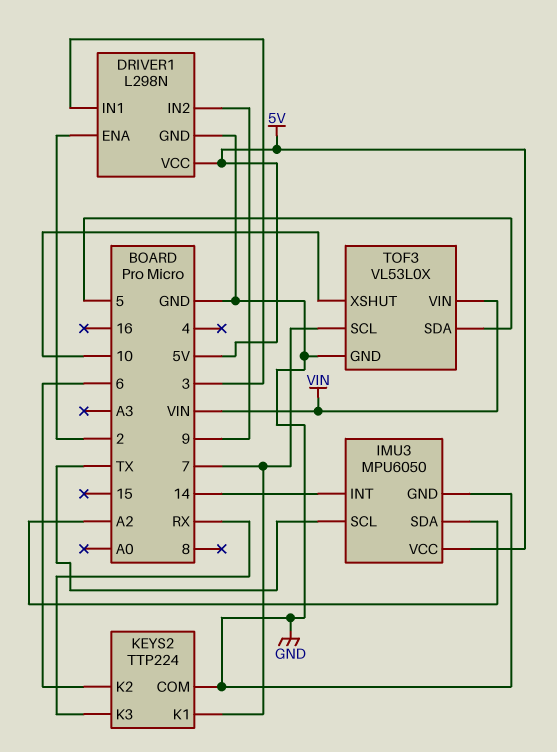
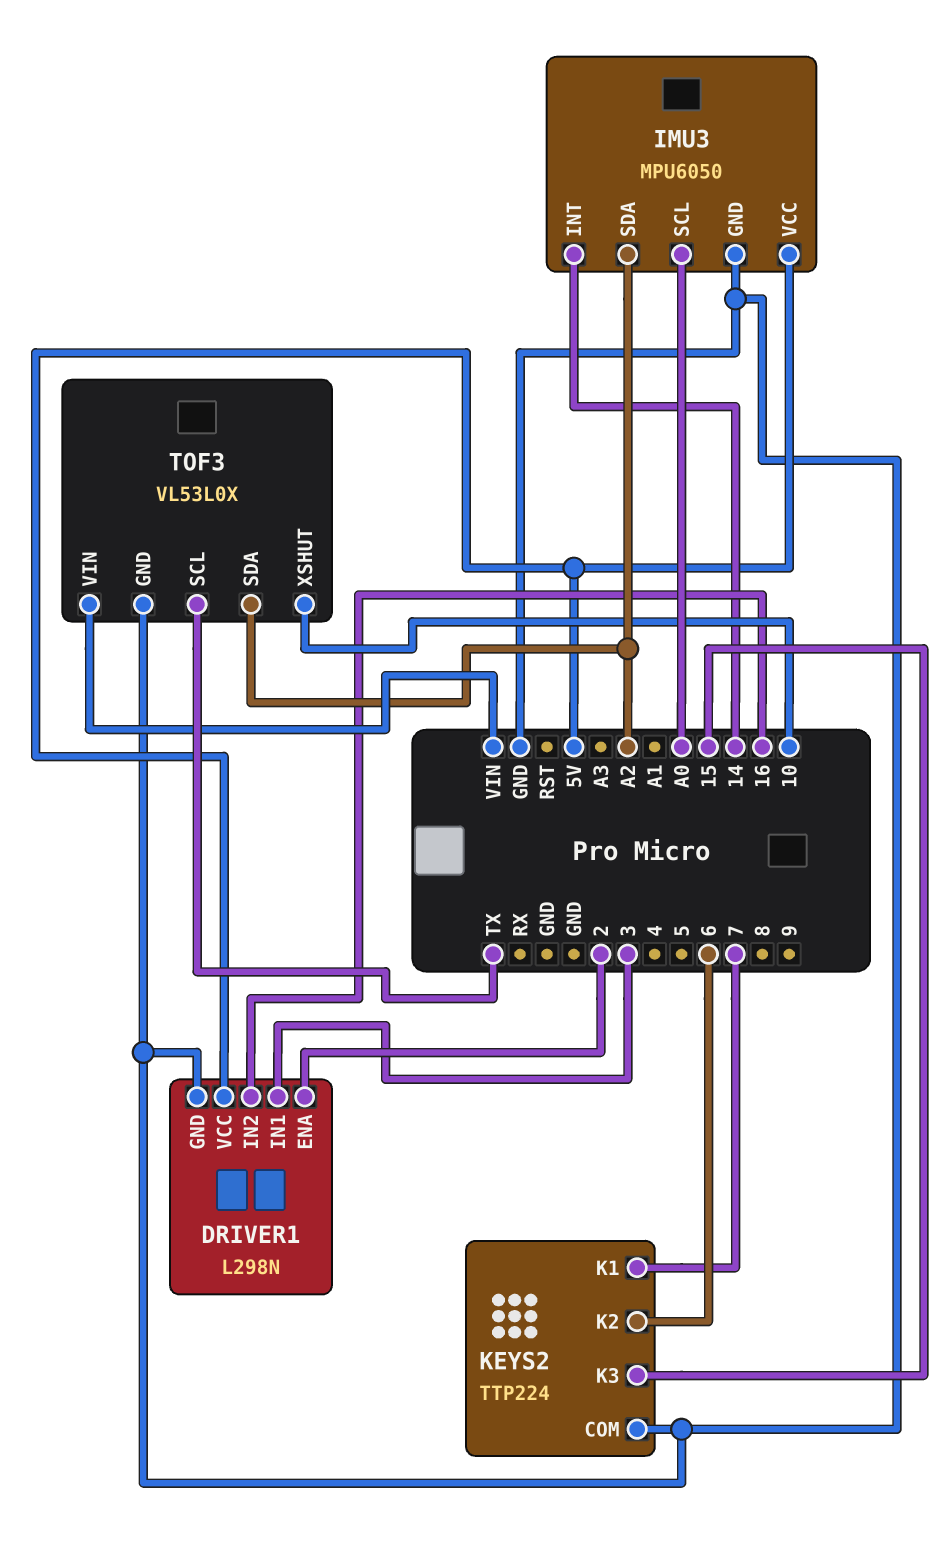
DRIVER1 pin IN2: 9 -> 16
IMU3 pin SCL: TX -> A0
KEYS2 pin K3: RX -> 15
TOF3 pin SCL: 7 -> TX
TOF3 pin SDA: 5 -> A2

